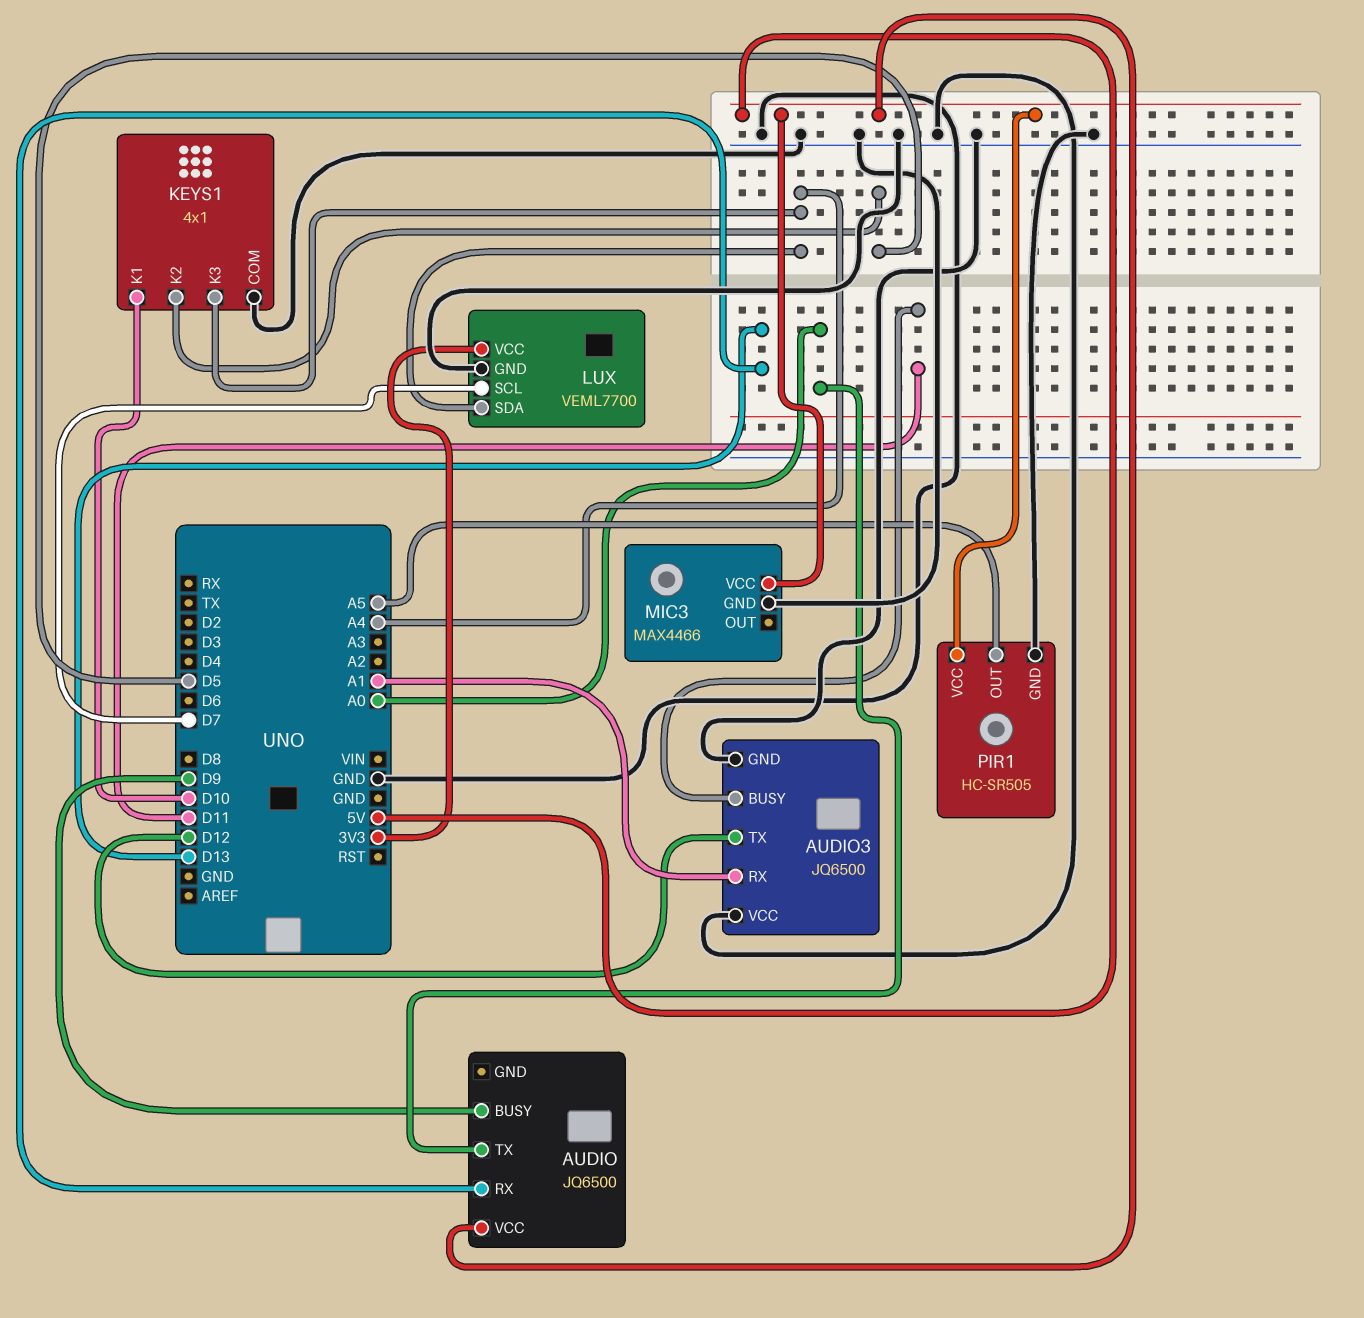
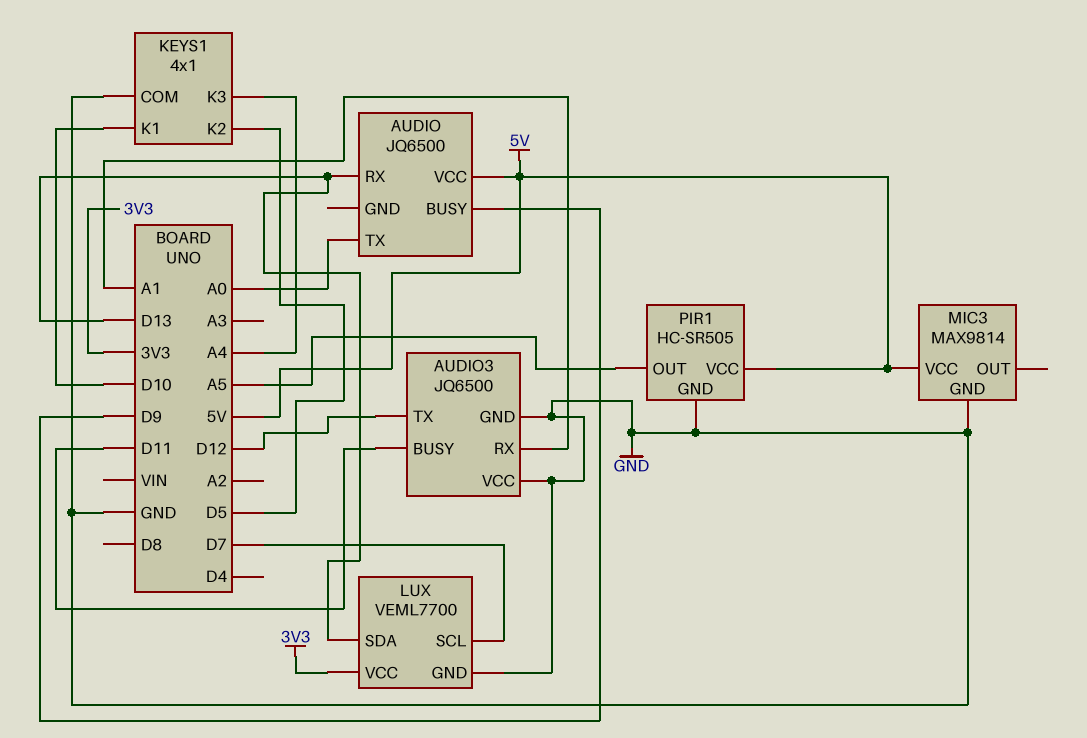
LUX pin SDA: A4 -> D13
MIC3: MAX4466 -> MAX9814

